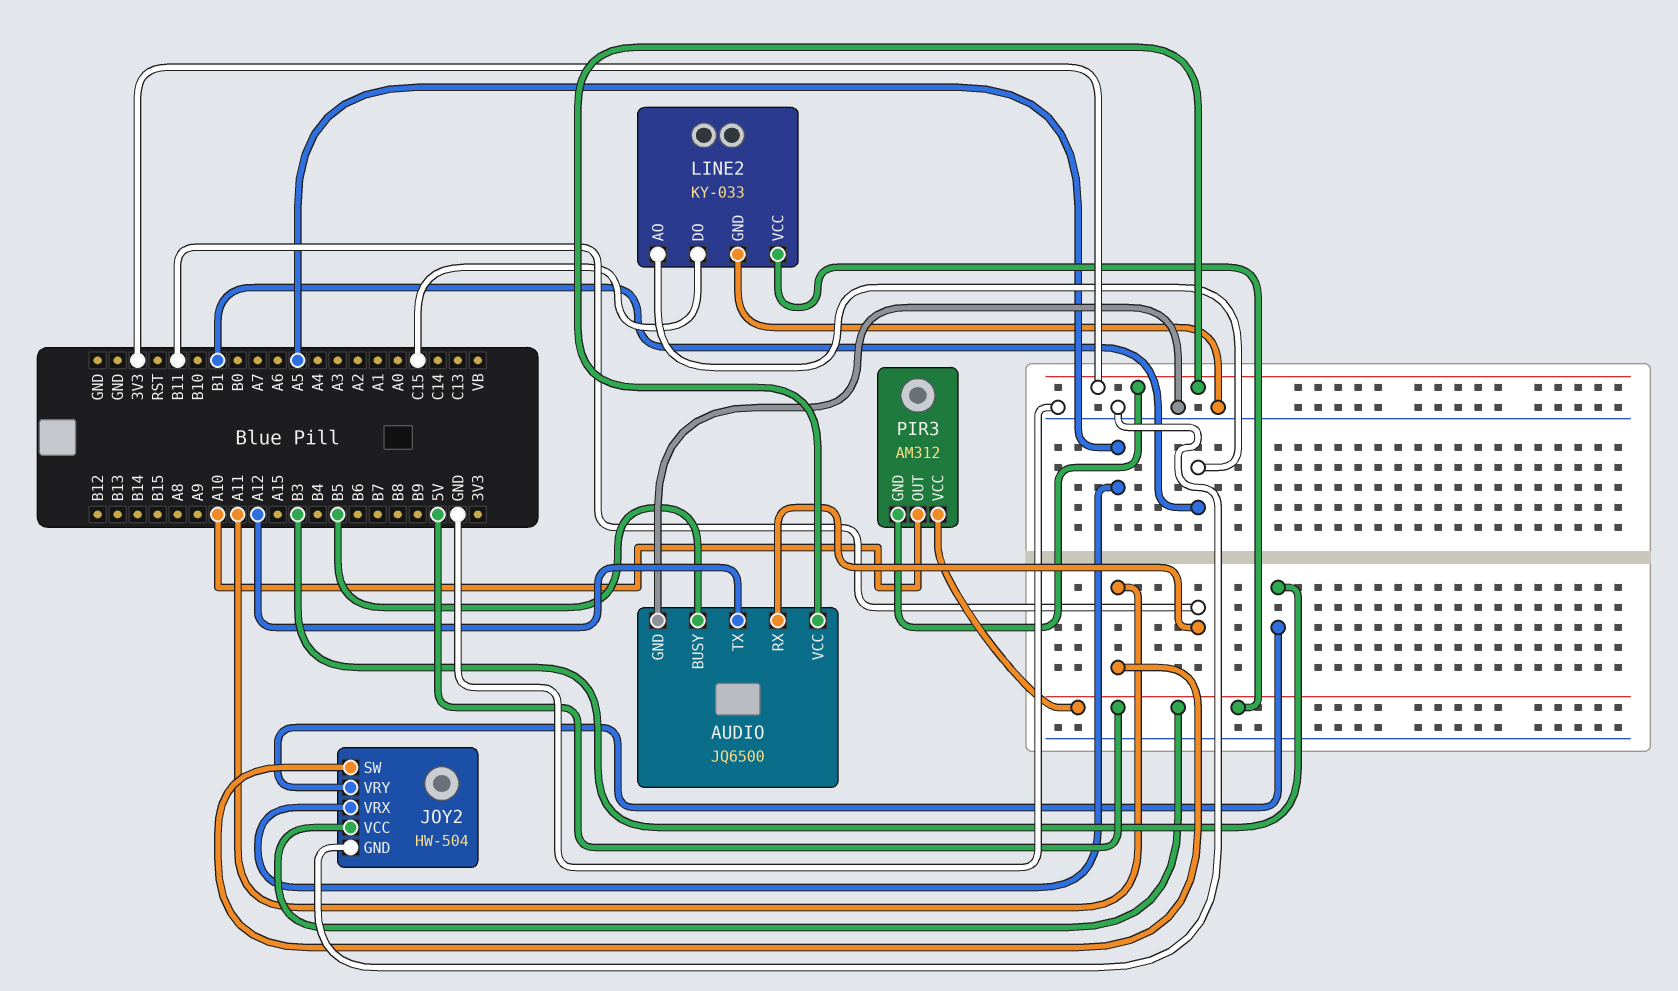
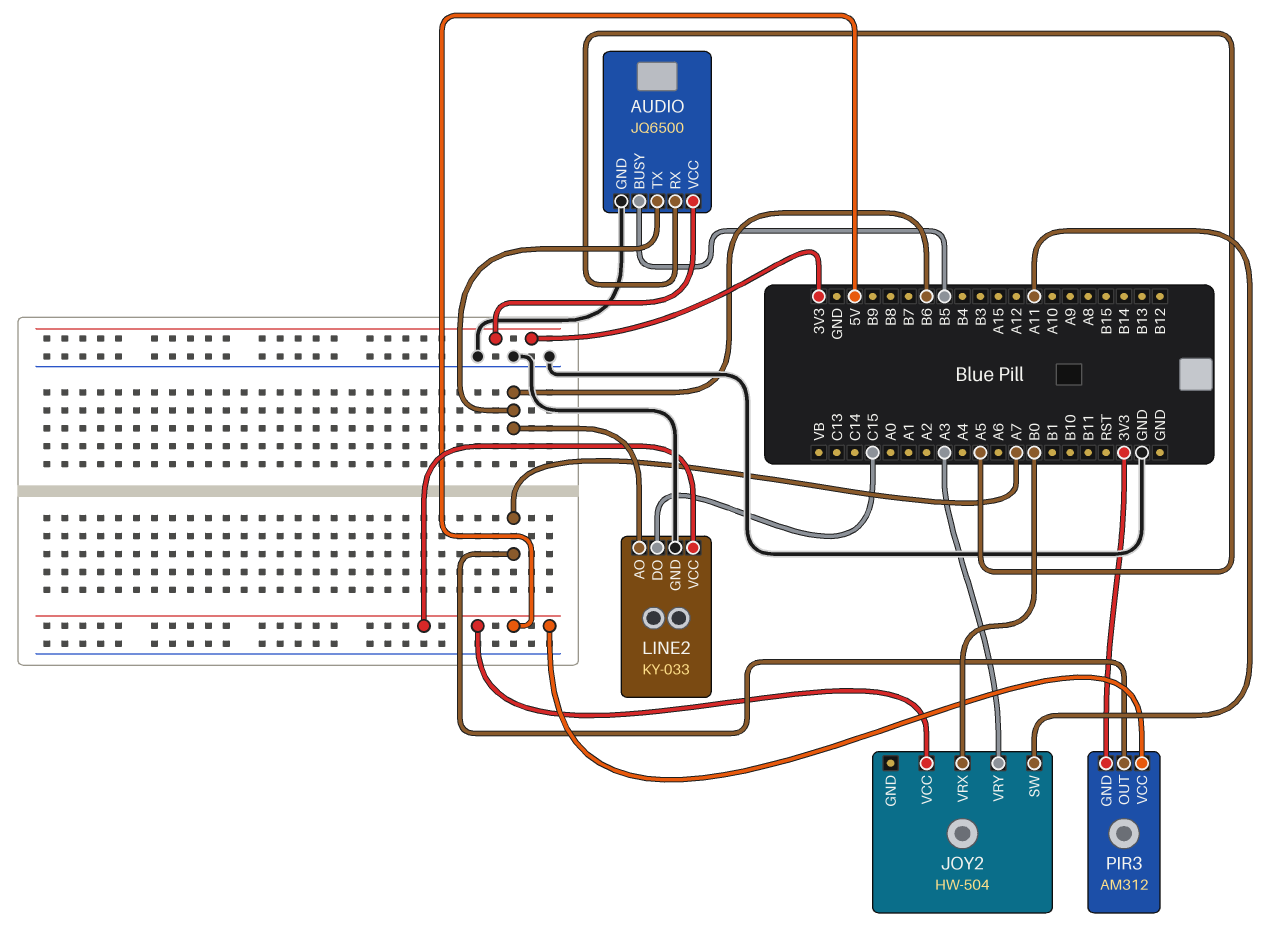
AUDIO pin RX: B11 -> A5
AUDIO pin TX: A12 -> B6
JOY2 pin GND: GND -> none
JOY2 pin VRX: A5 -> B0
JOY2 pin VRY: B3 -> A3
LINE2 pin AO: B1 -> B6
PIR3 pin OUT: A10 -> A7

